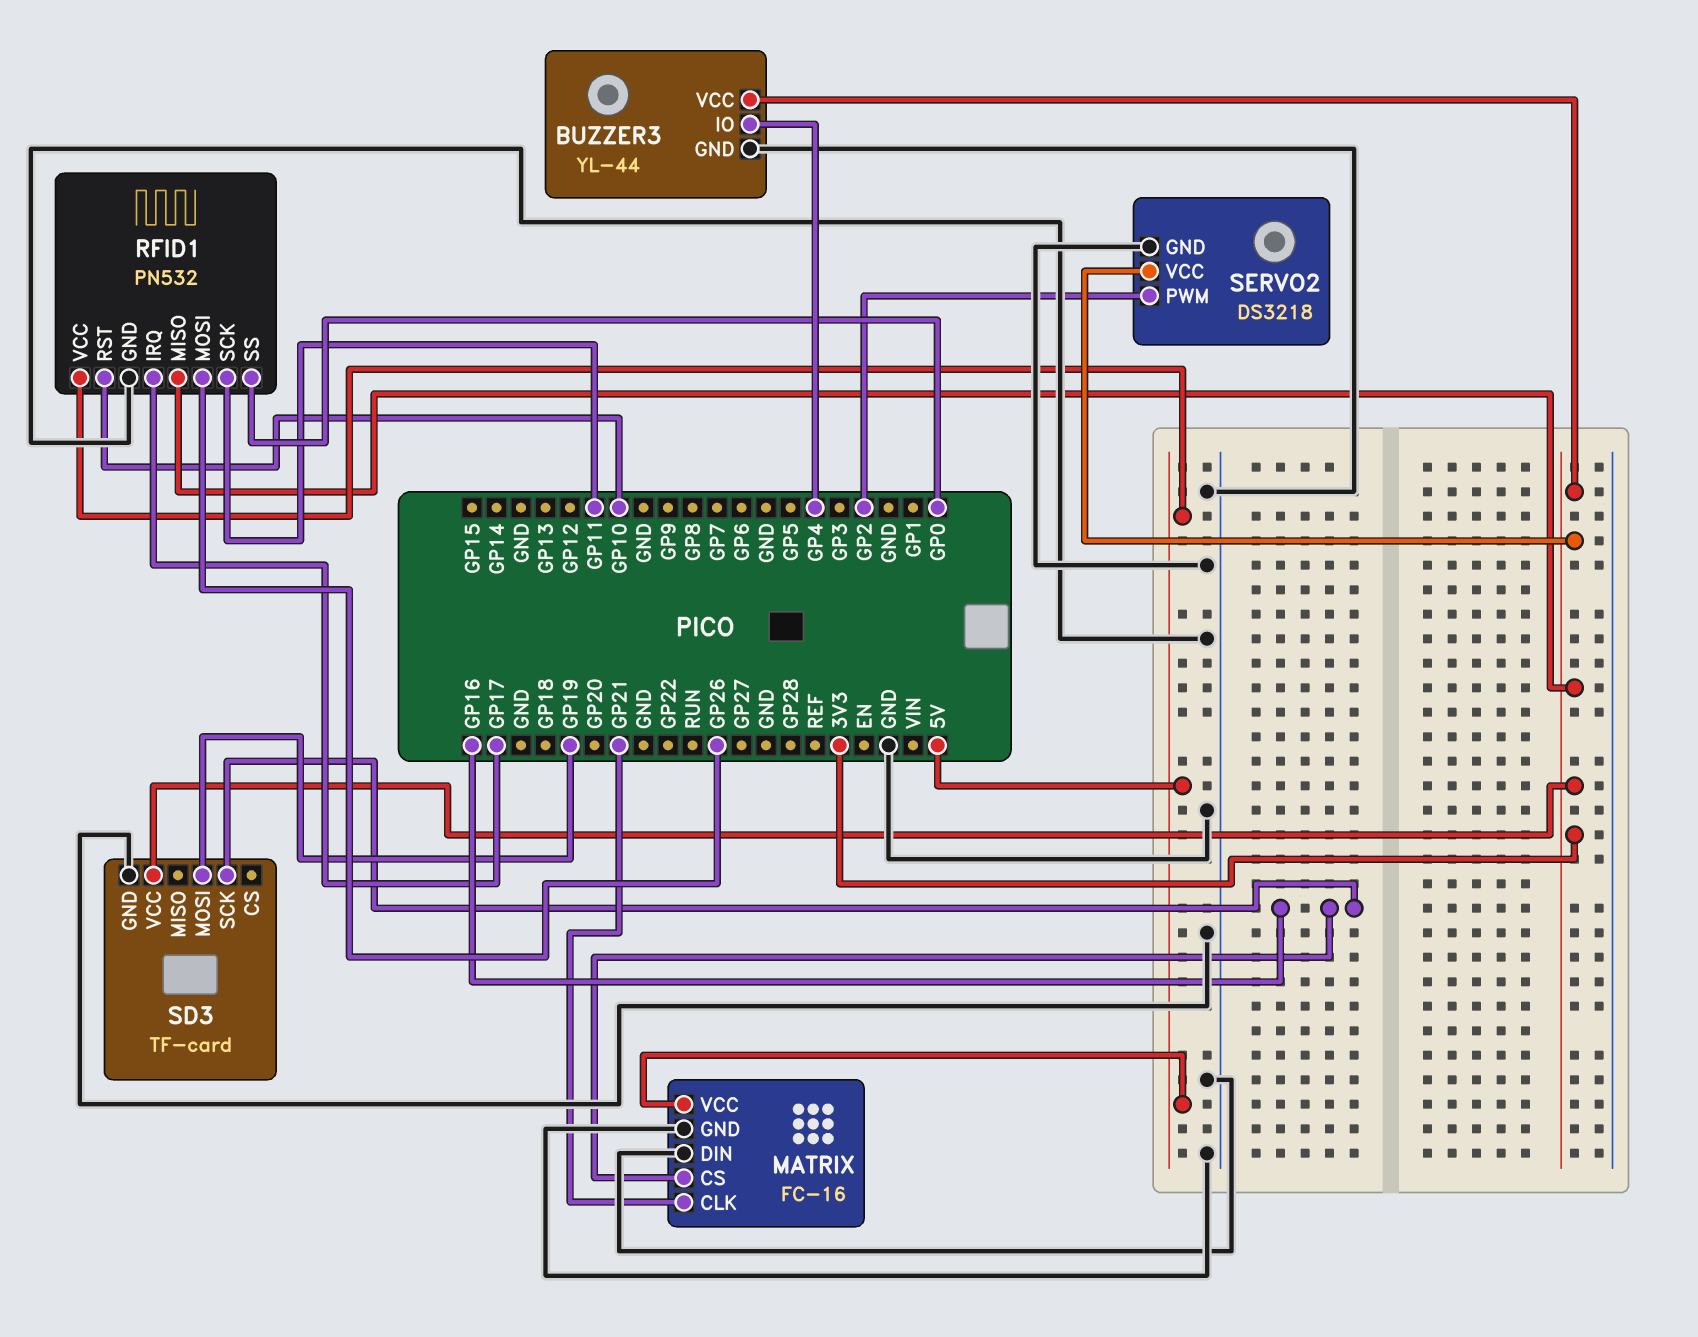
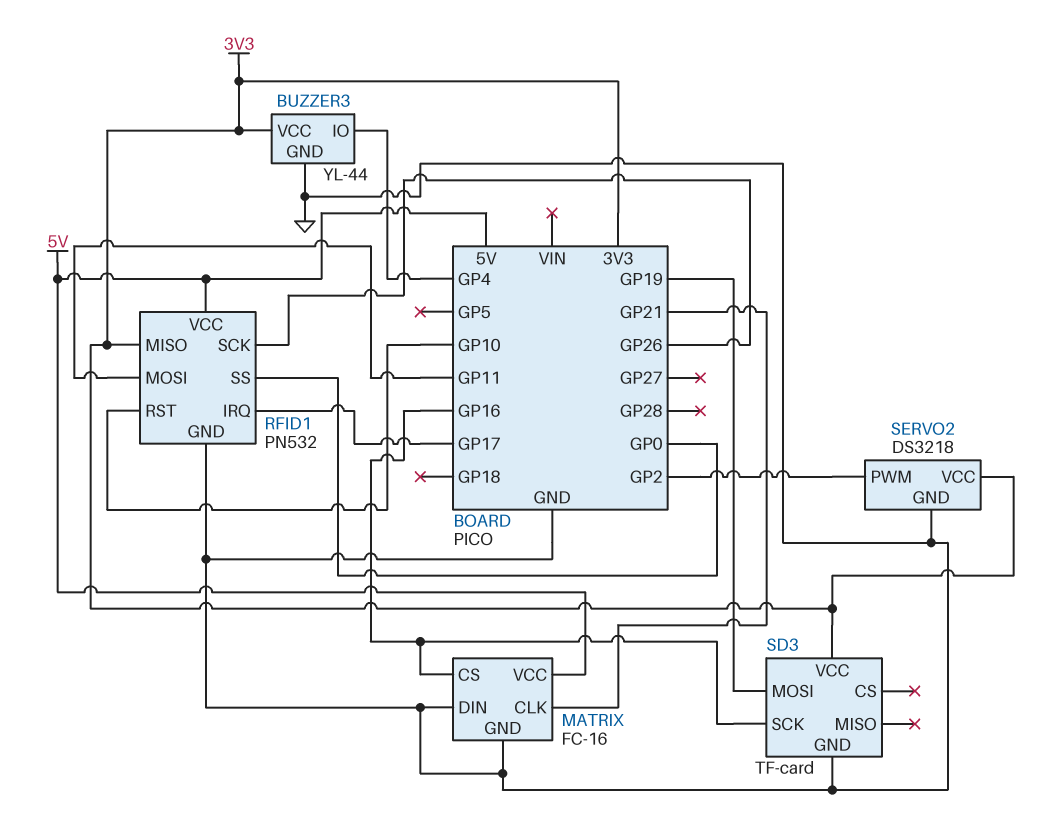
RFID1 pin MOSI: GP26 -> GP11
RFID1 pin SCK: GP11 -> GP26

